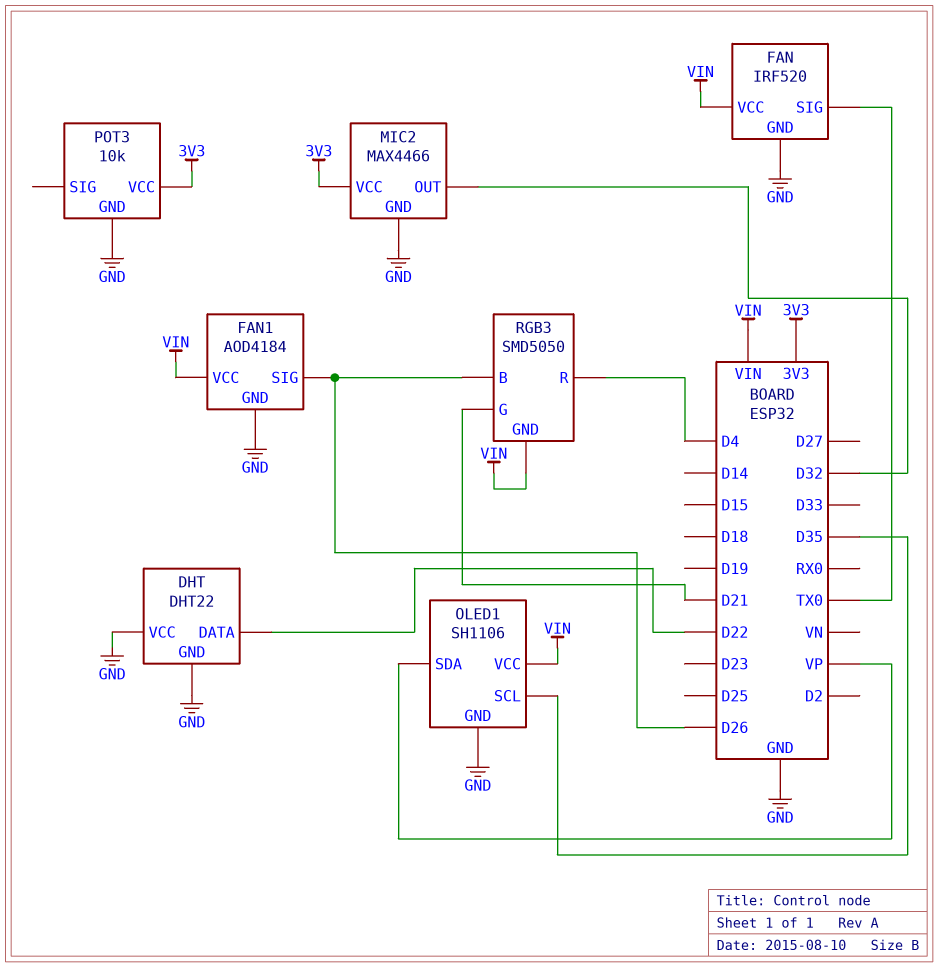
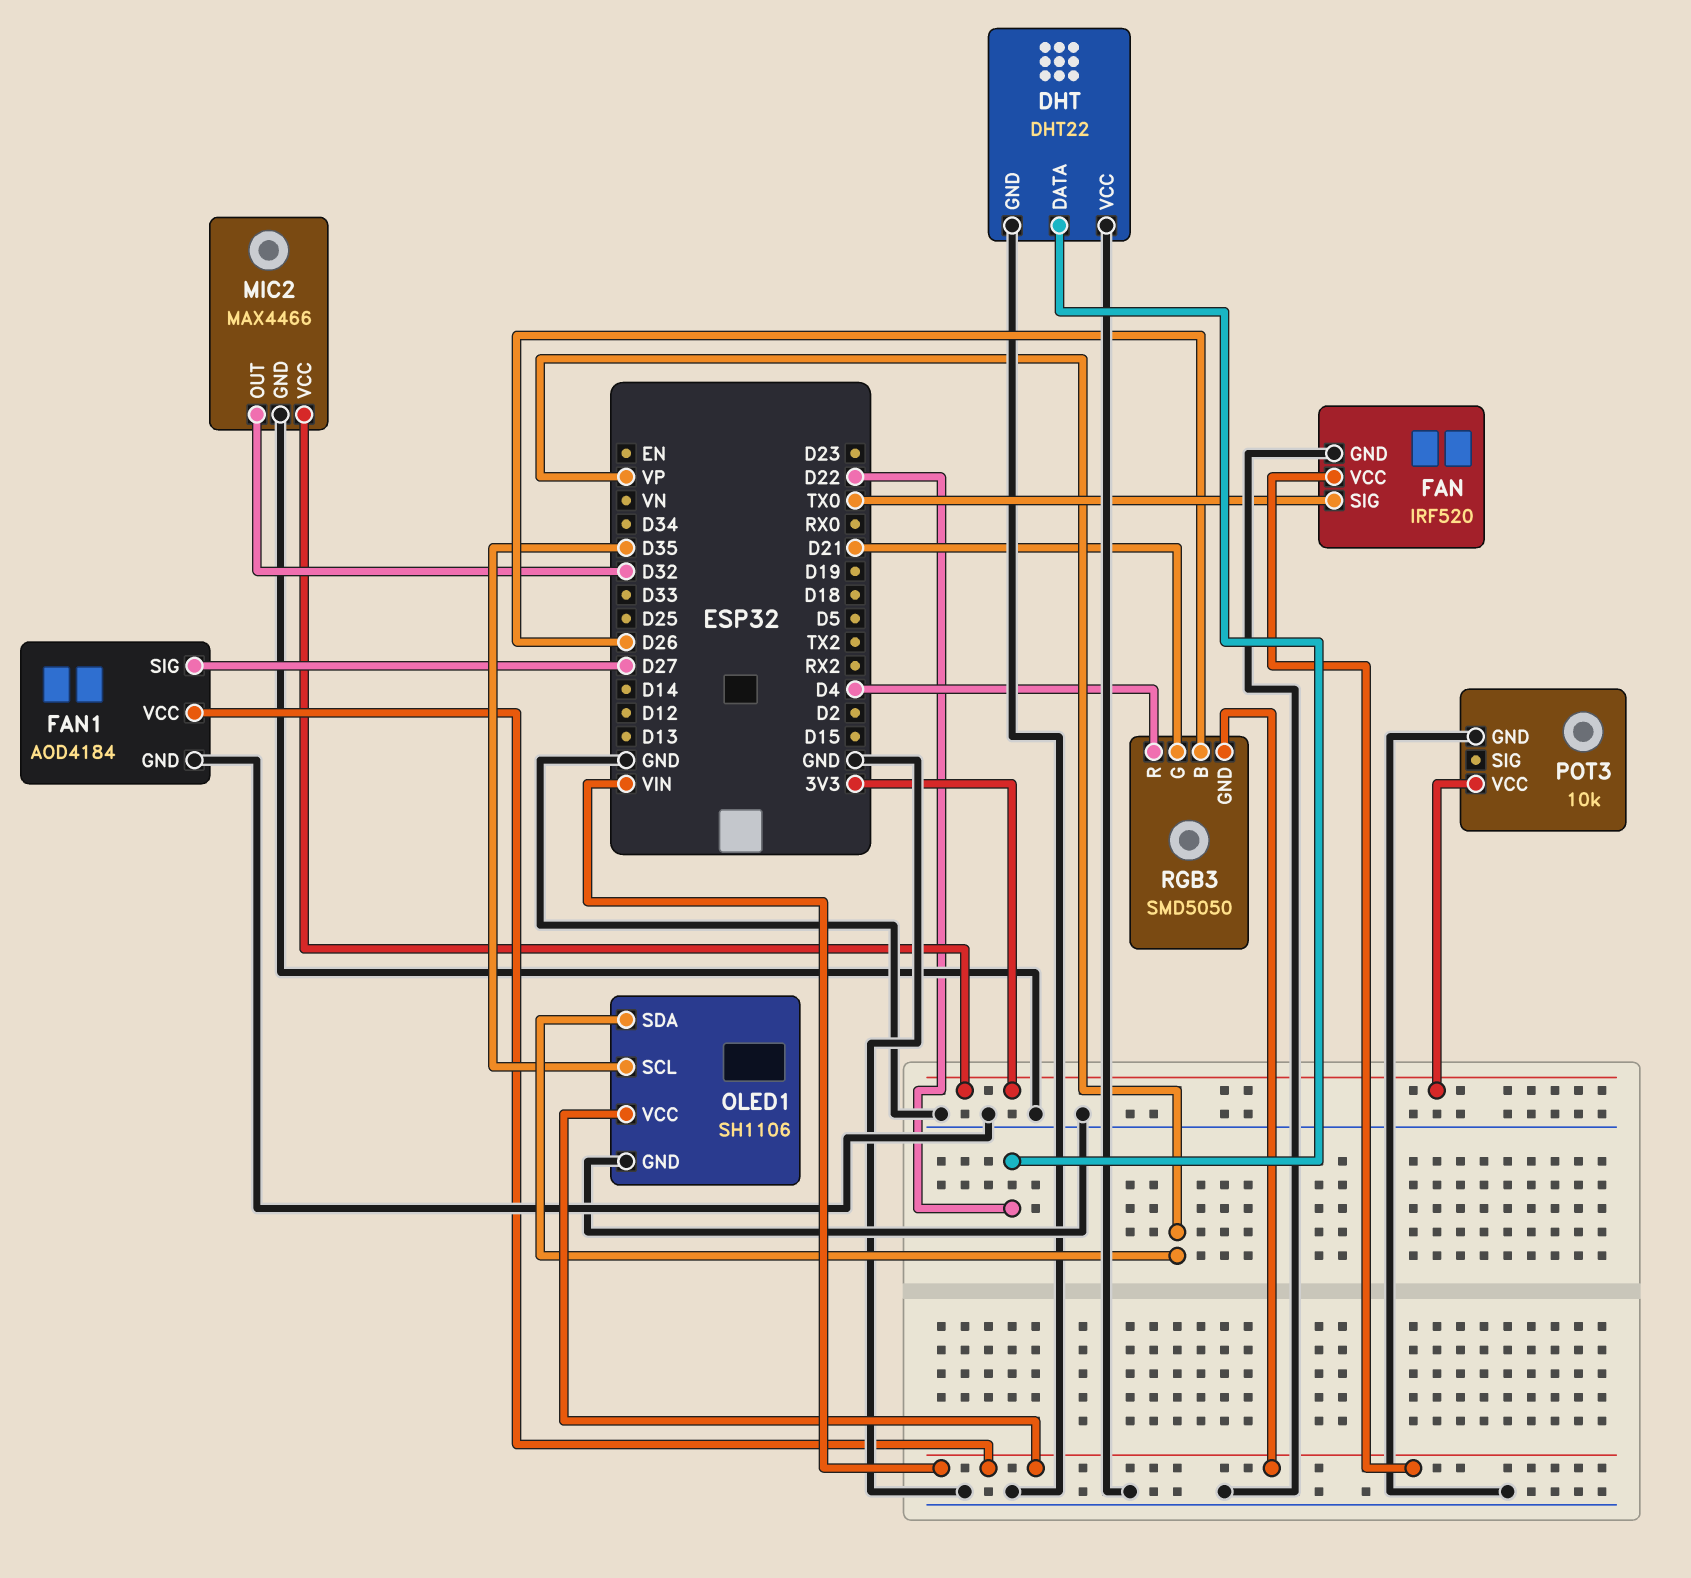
FAN1 pin SIG: D26 -> D27

